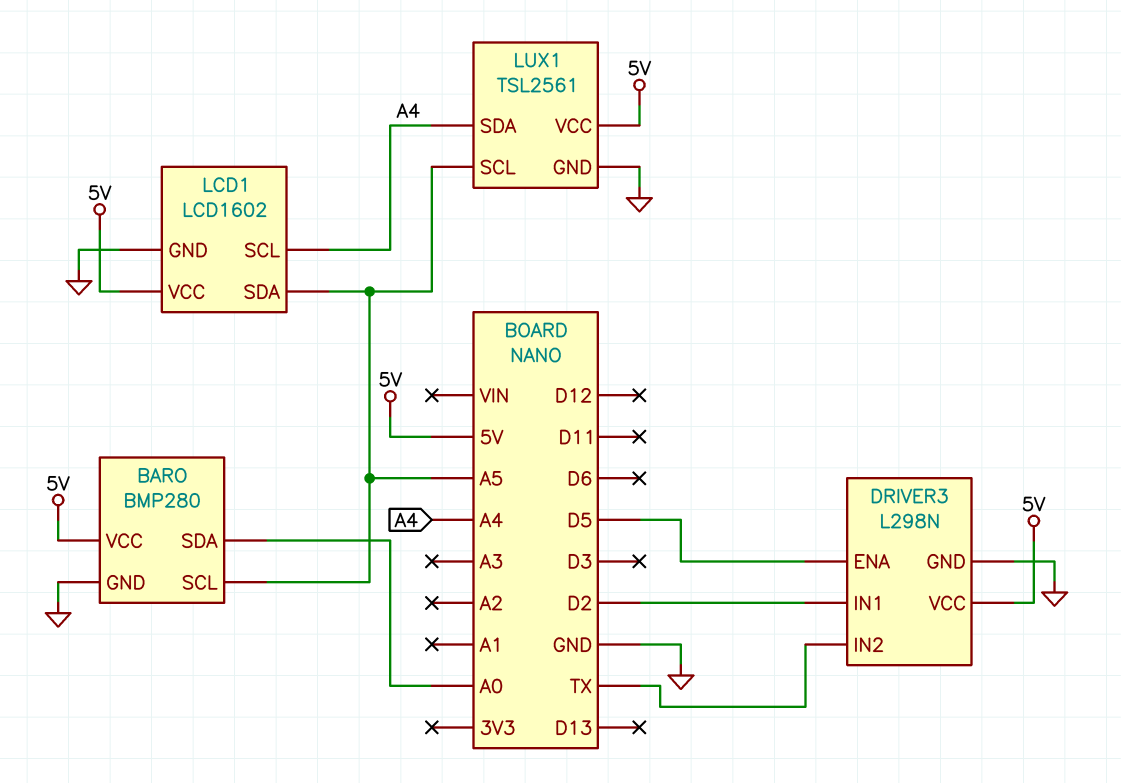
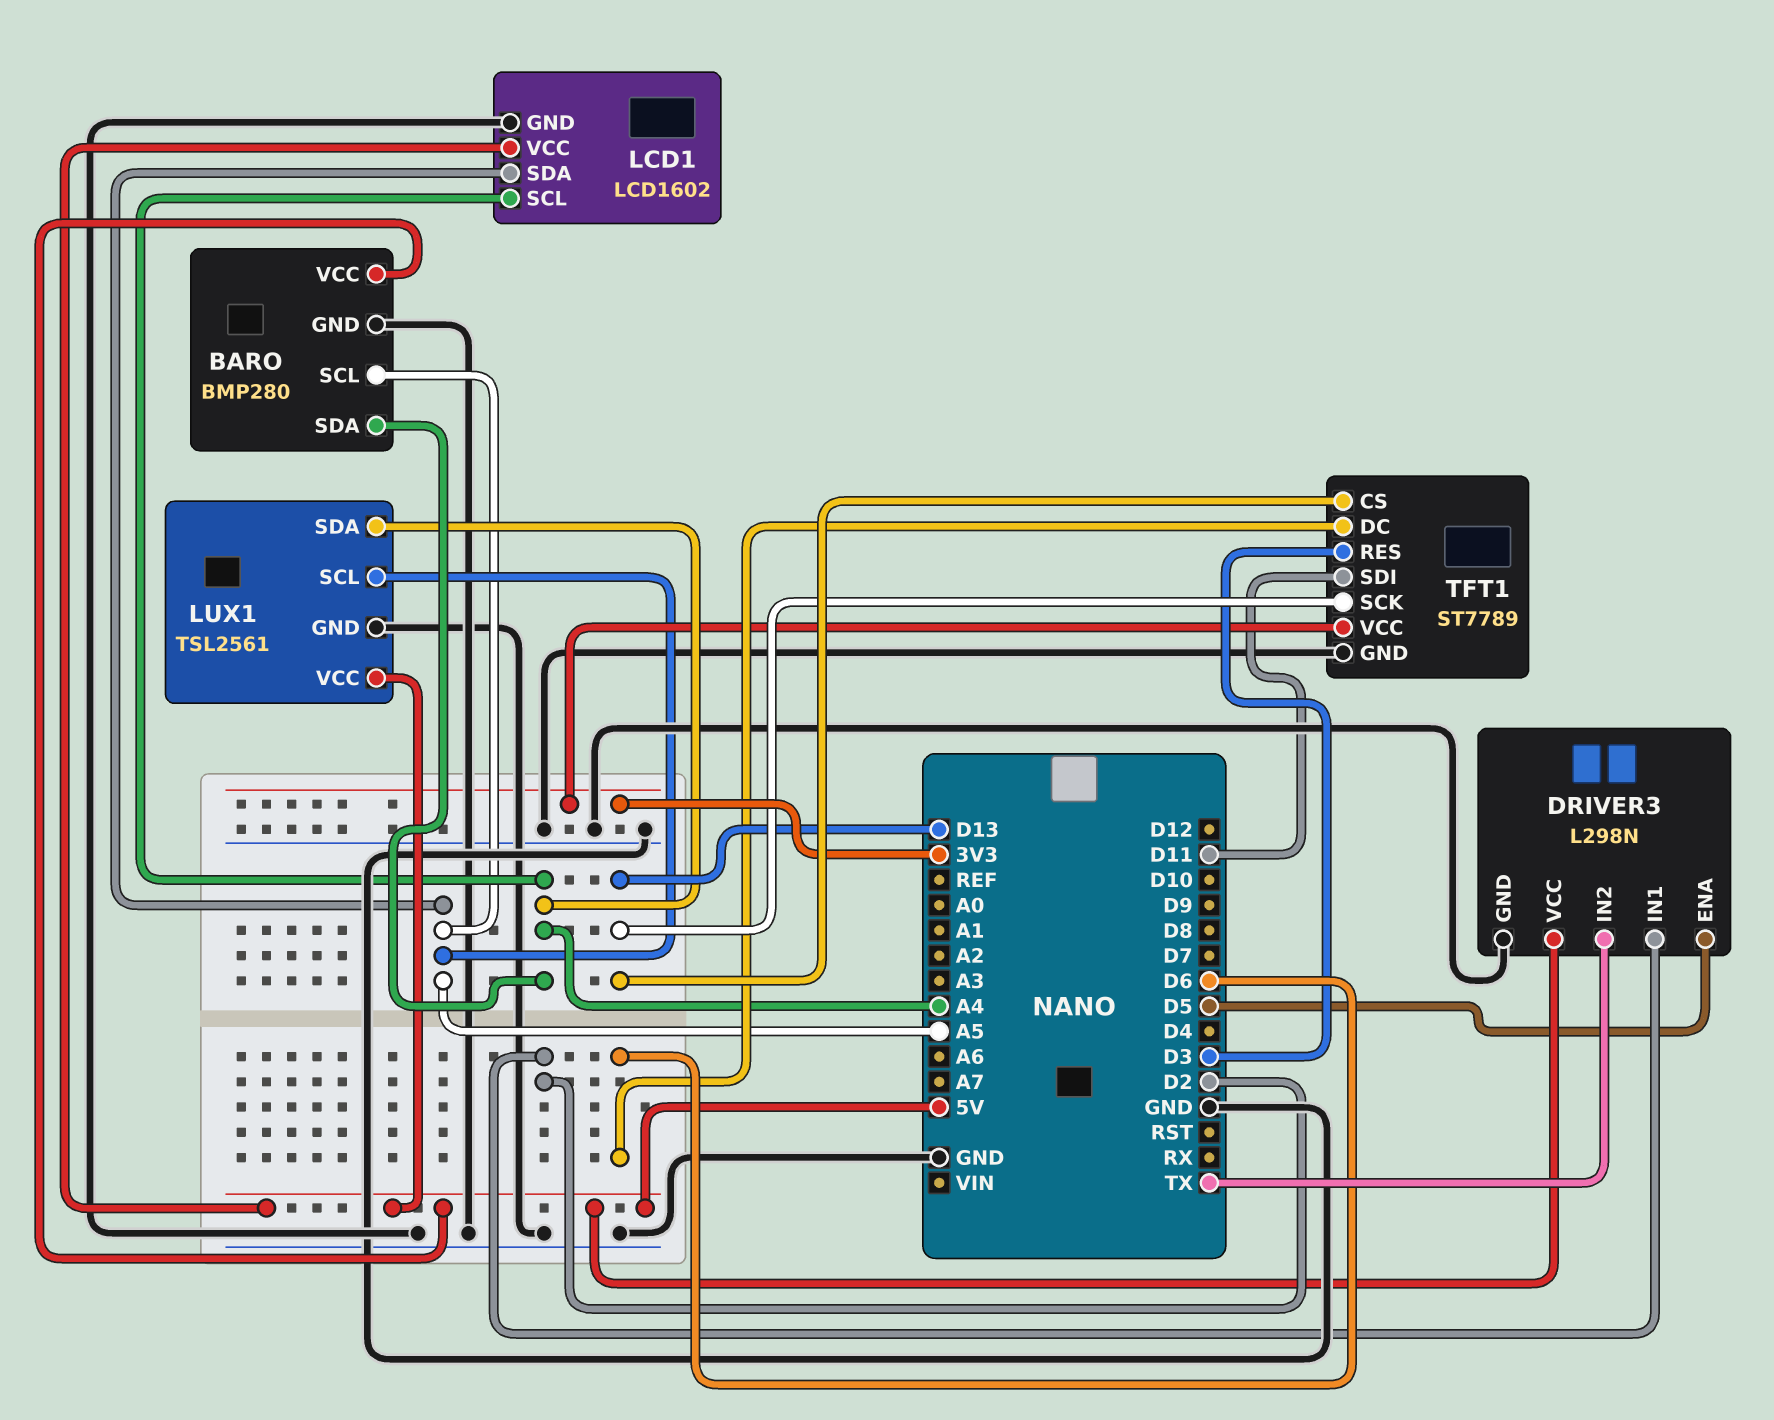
BARO pin SDA: A0 -> A4
TFT1: none -> ST7789
TFT1 pin CS: none -> D13
TFT1 pin DC: none -> D6
TFT1 pin GND: none -> GND
TFT1 pin RES: none -> D3
TFT1 pin SCK: none -> D13
TFT1 pin SDI: none -> D11
TFT1 pin VCC: none -> 3V3

